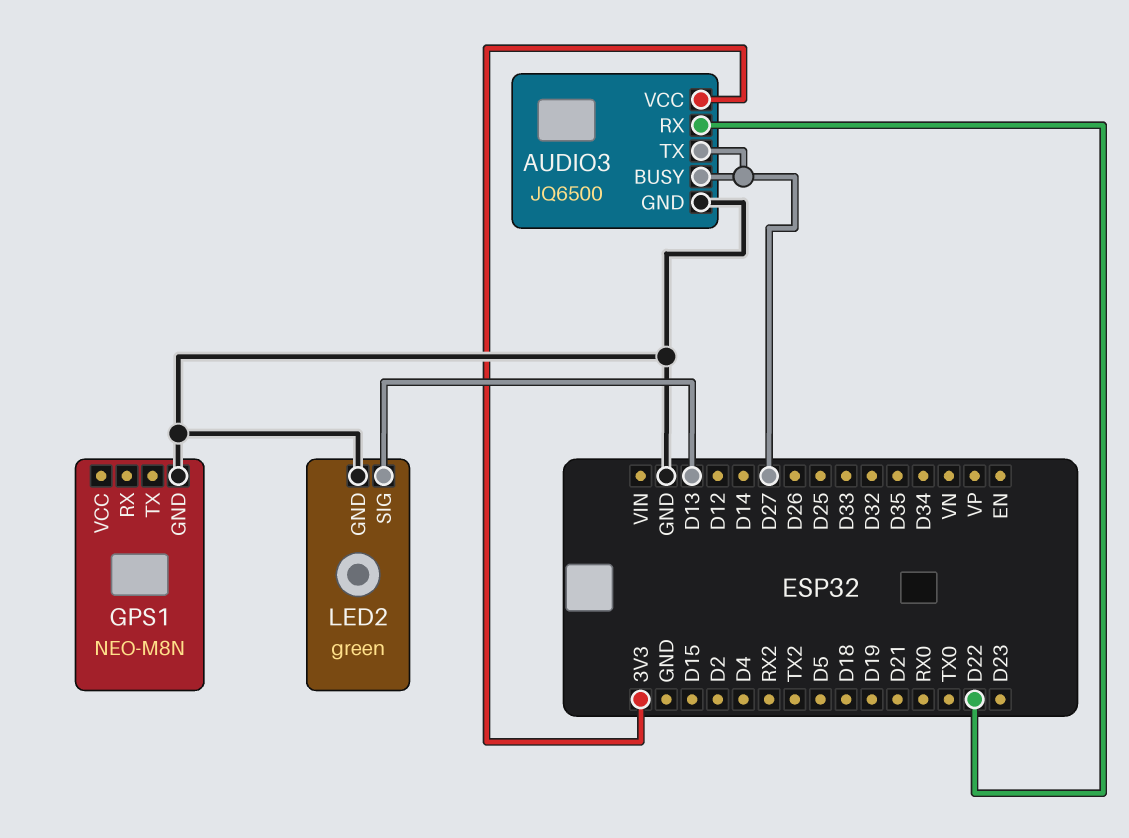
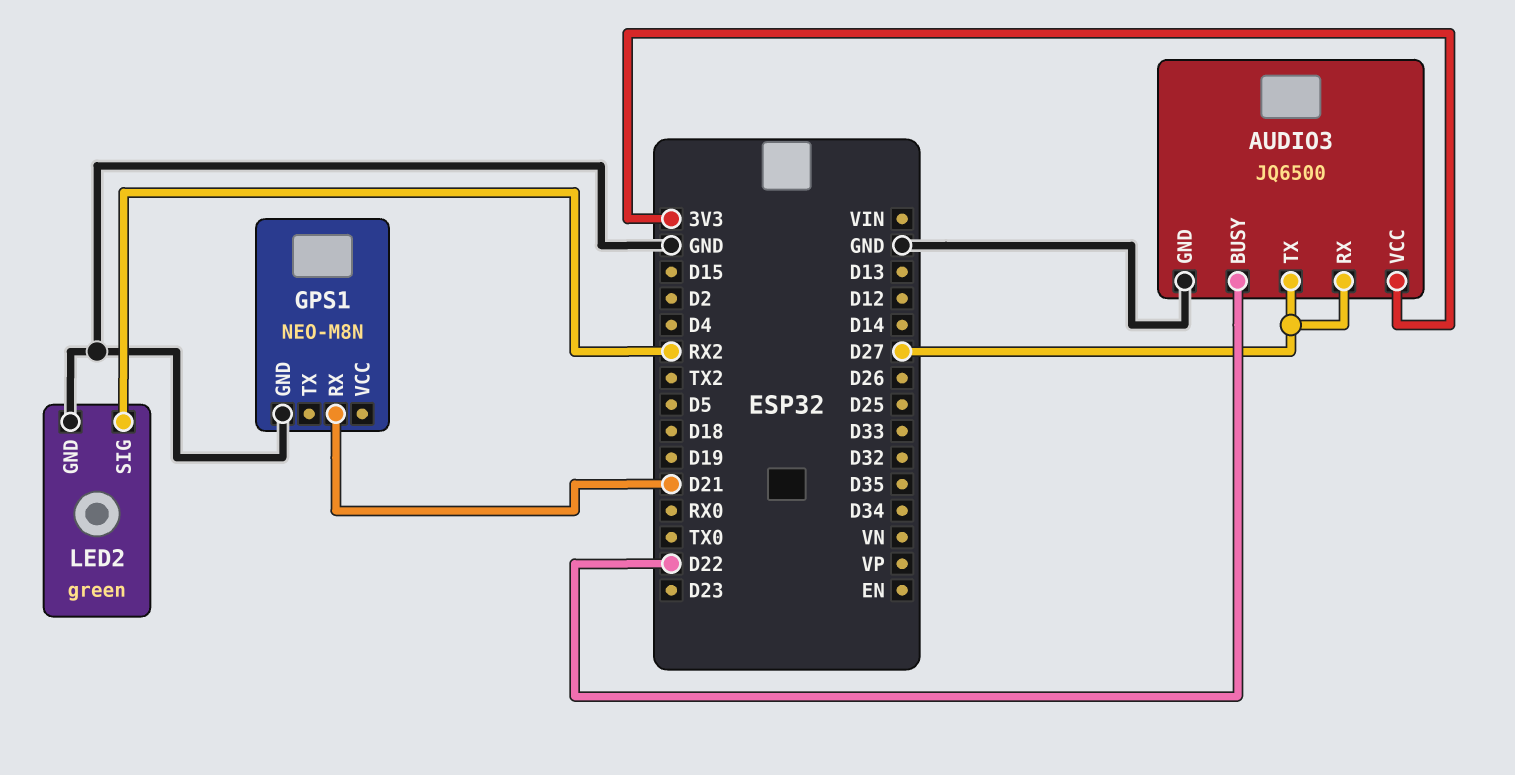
AUDIO3 pin BUSY: D27 -> D22
AUDIO3 pin RX: D22 -> D27
GPS1 pin RX: none -> D21
LED2 pin SIG: D13 -> RX2

